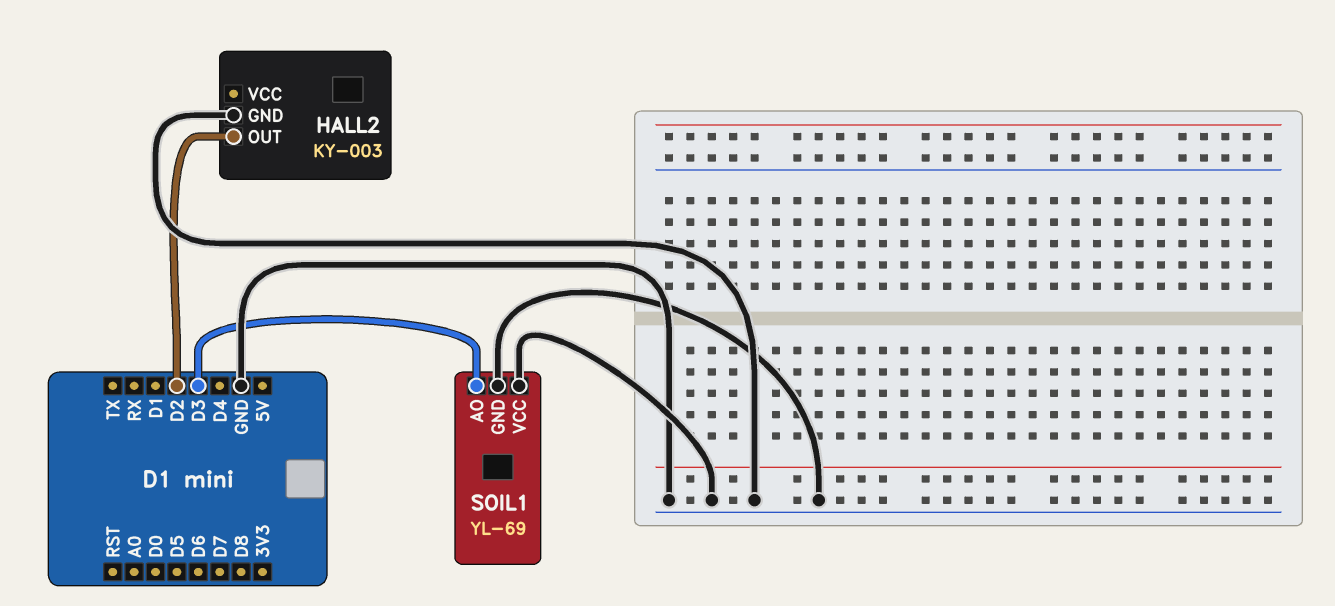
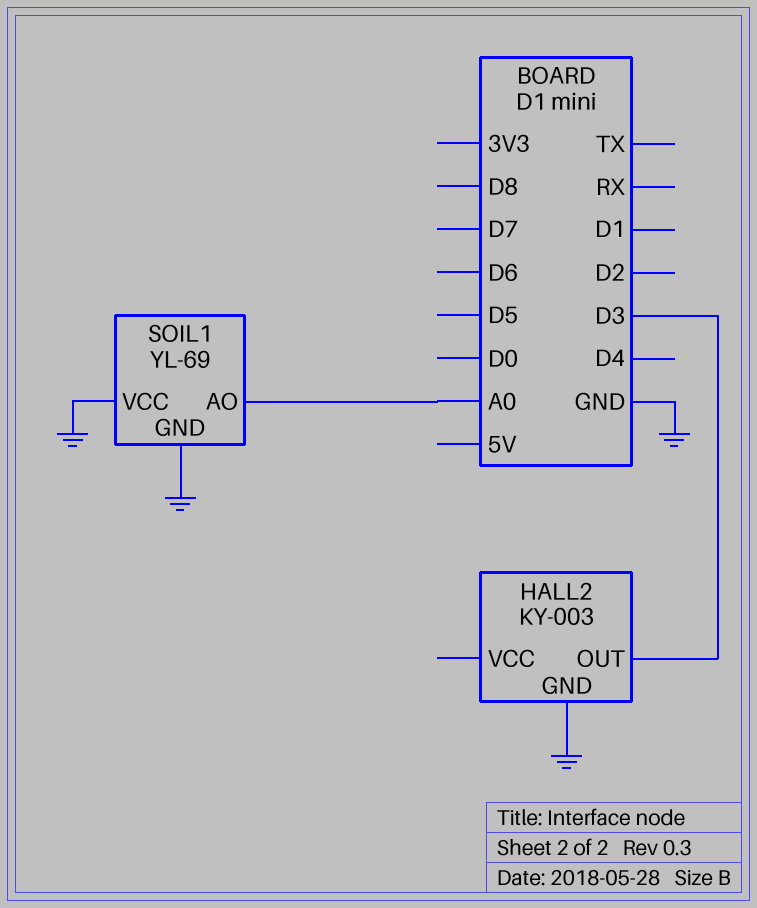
HALL2 pin OUT: D2 -> D3
SOIL1 pin AO: D3 -> A0

